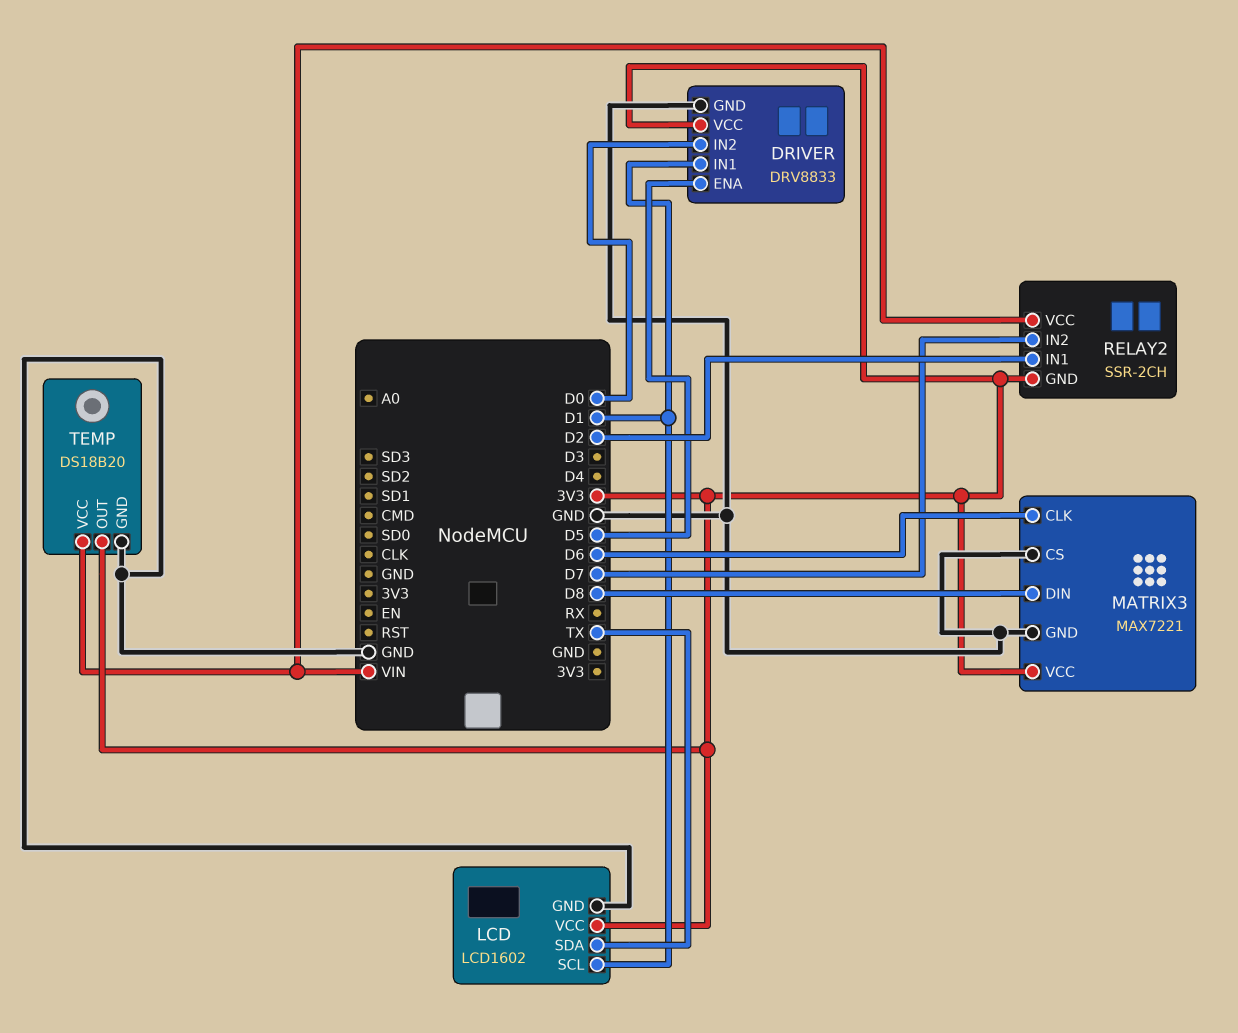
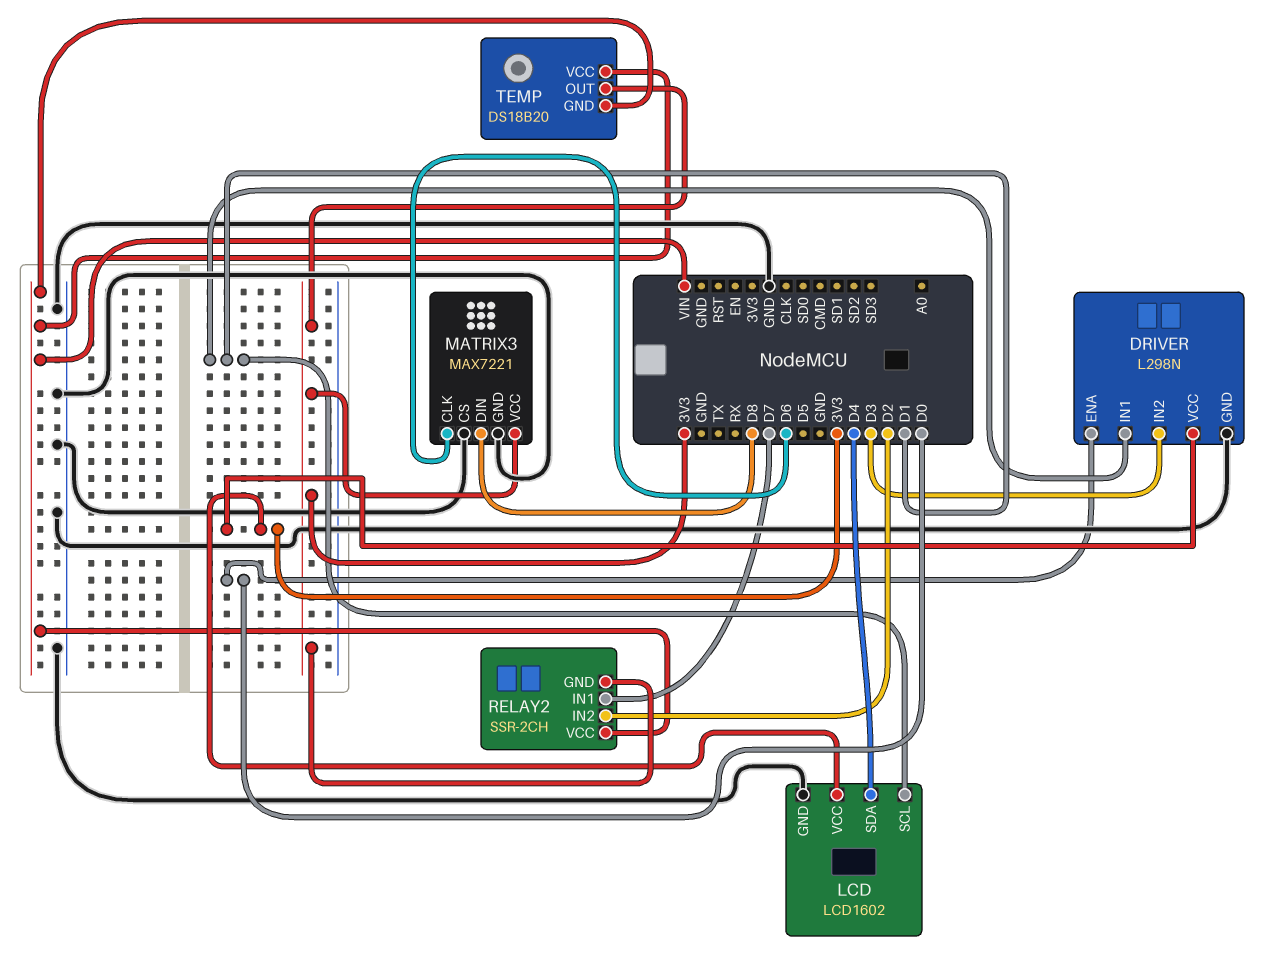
DRIVER: DRV8833 -> L298N
DRIVER pin ENA: D5 -> D0
DRIVER pin IN2: D0 -> D3
LCD pin SDA: TX -> D4
RELAY2 pin IN1: D2 -> D7
RELAY2 pin IN2: D7 -> D2
TEMP pin GND: GND -> VIN

